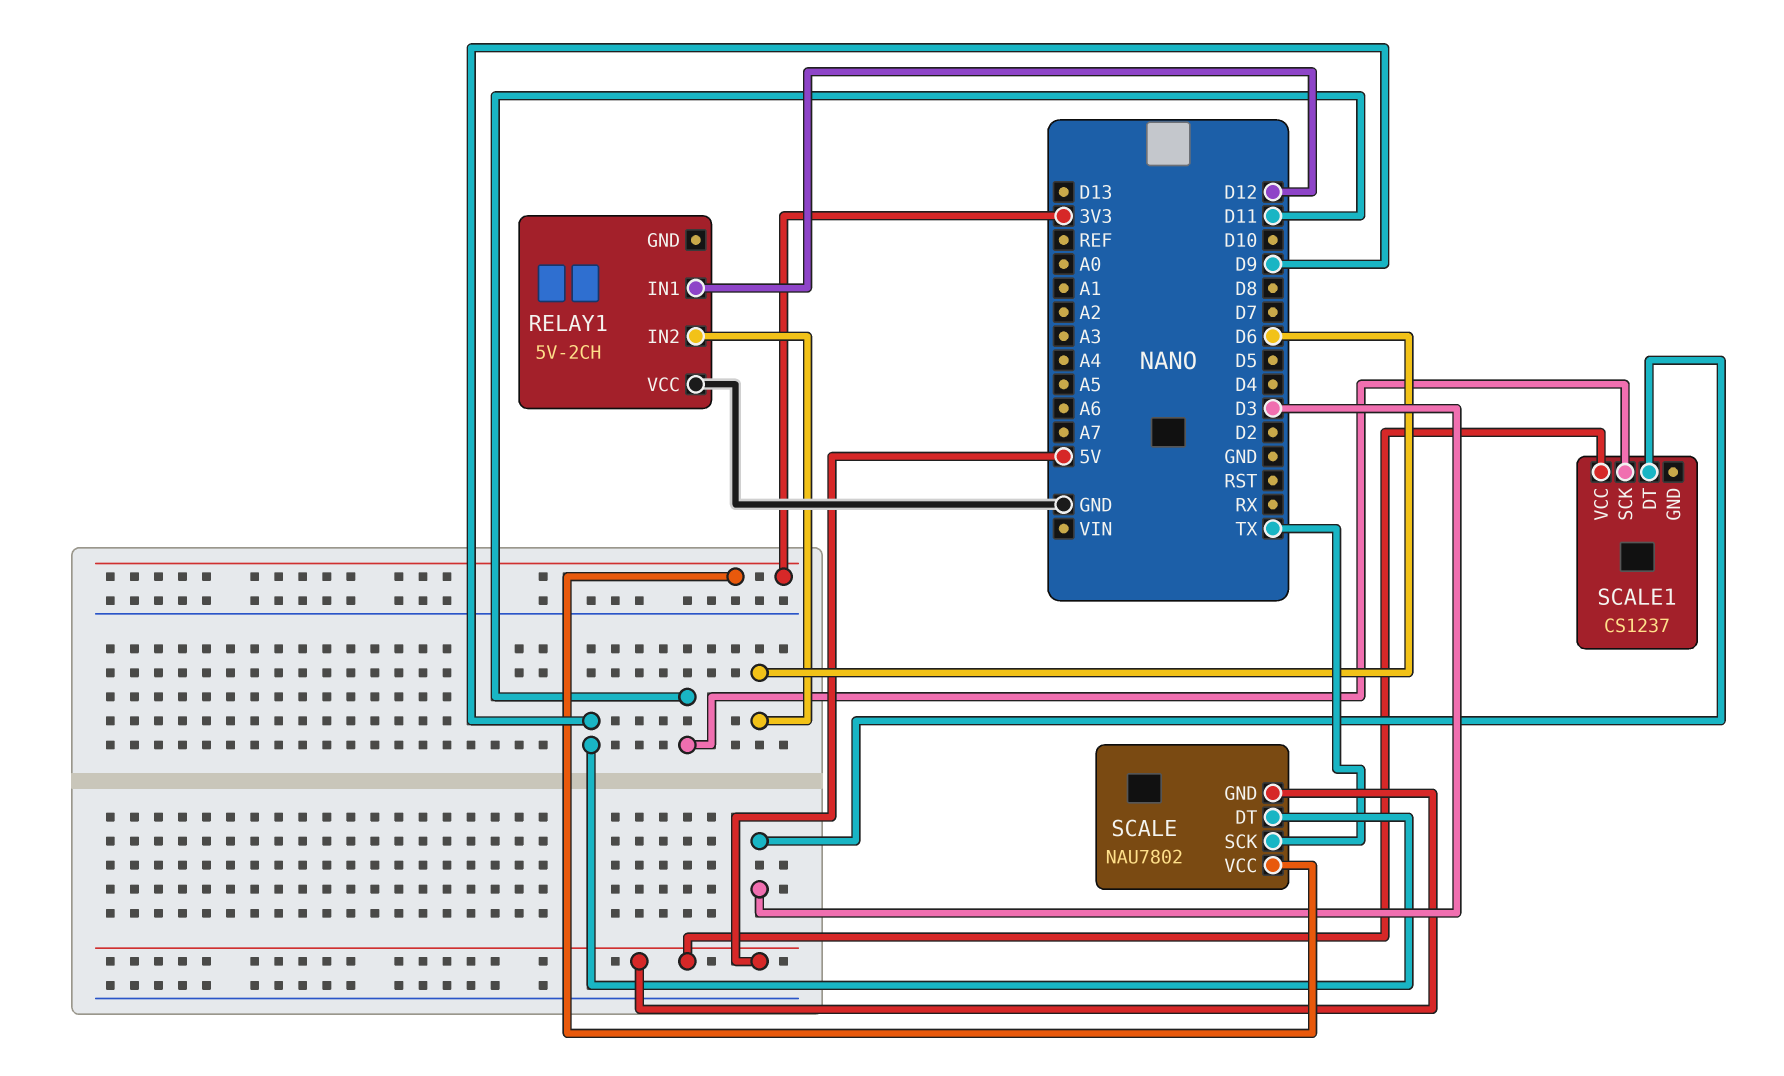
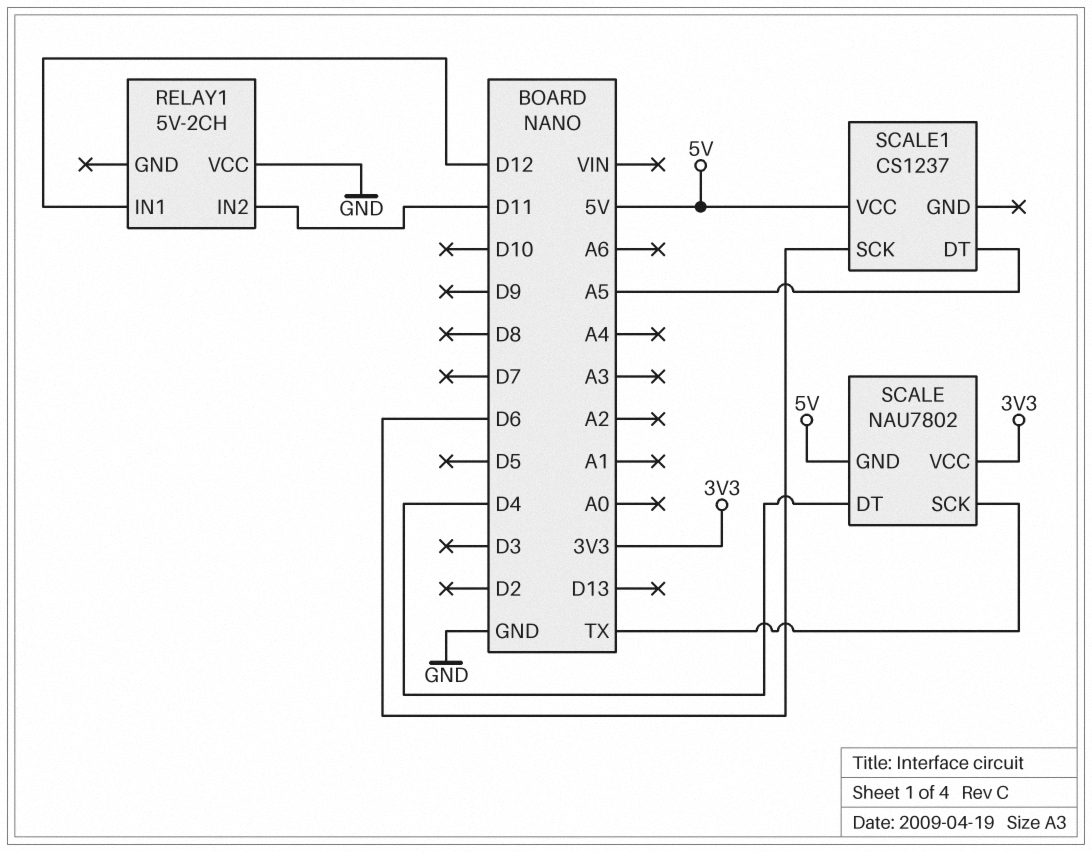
RELAY1 pin IN2: D6 -> D11
SCALE pin DT: D9 -> D4
SCALE1 pin DT: D3 -> A5
SCALE1 pin SCK: D11 -> D6

